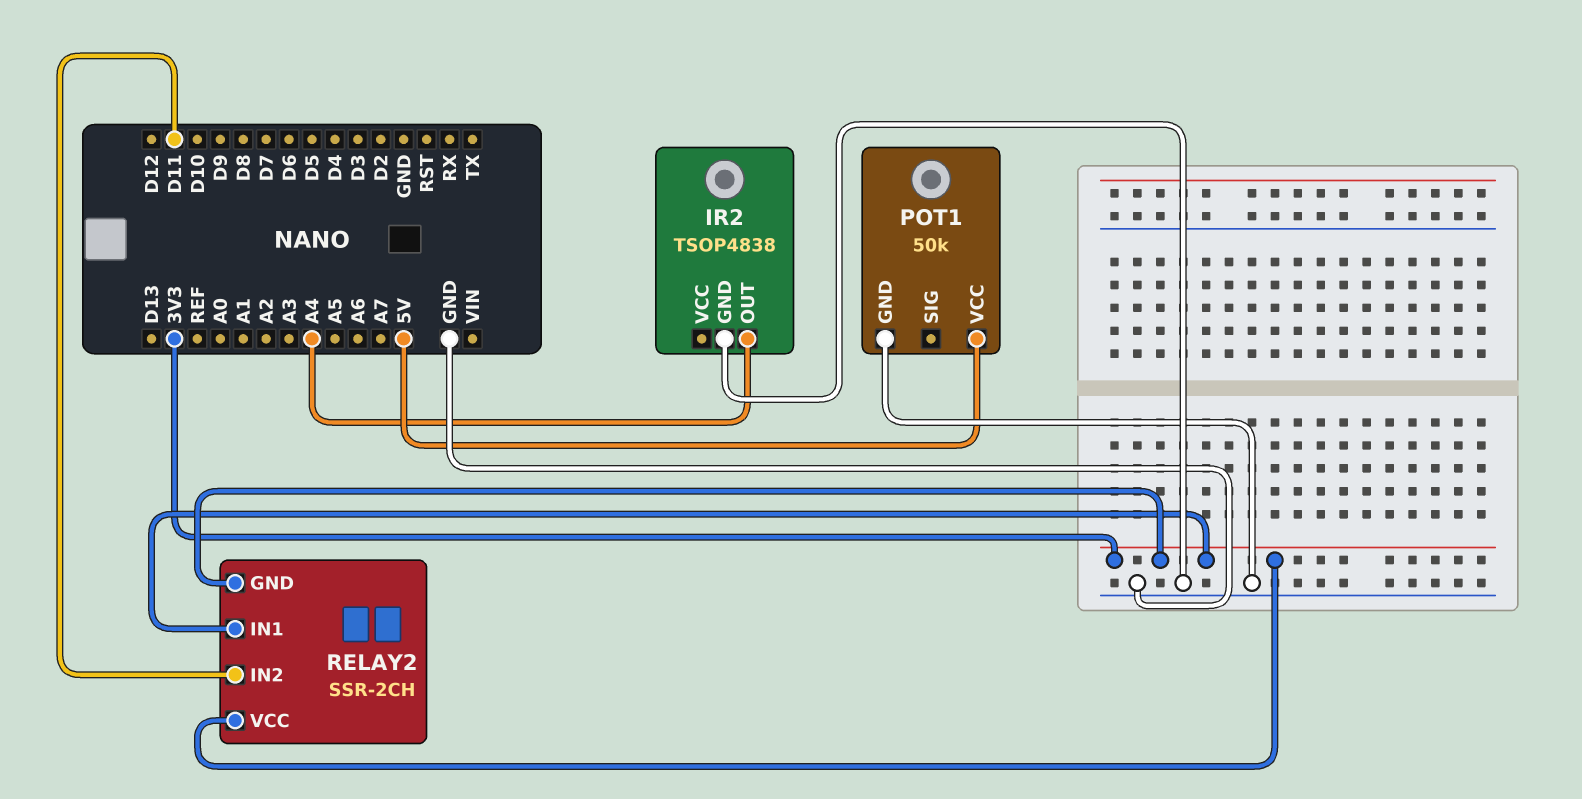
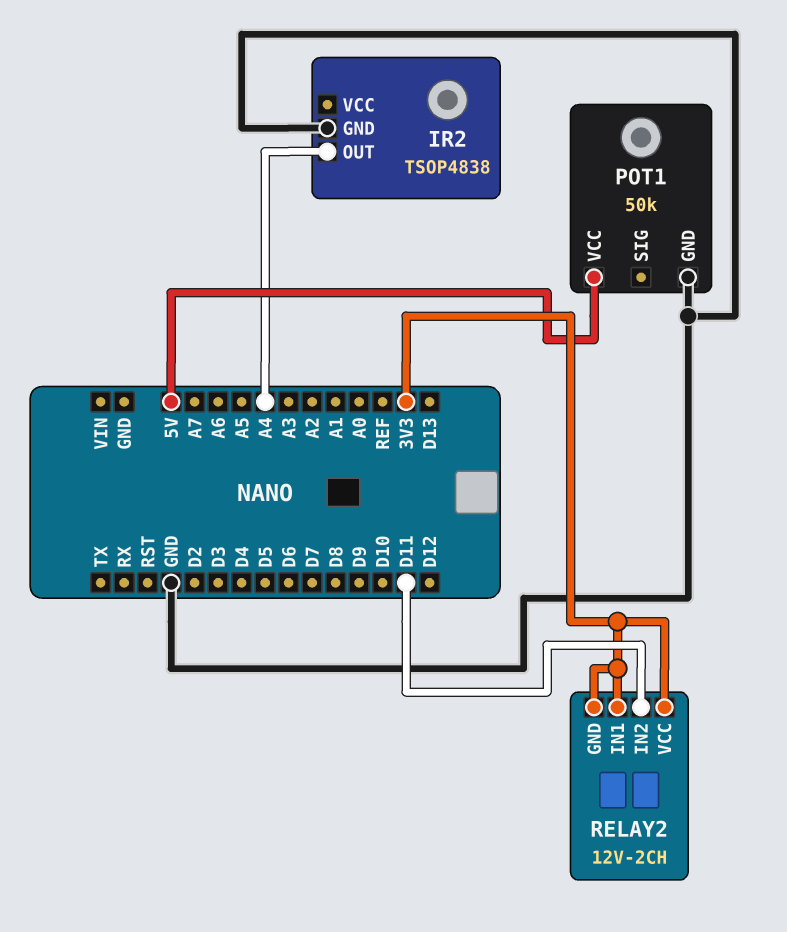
RELAY2: SSR-2CH -> 12V-2CH

